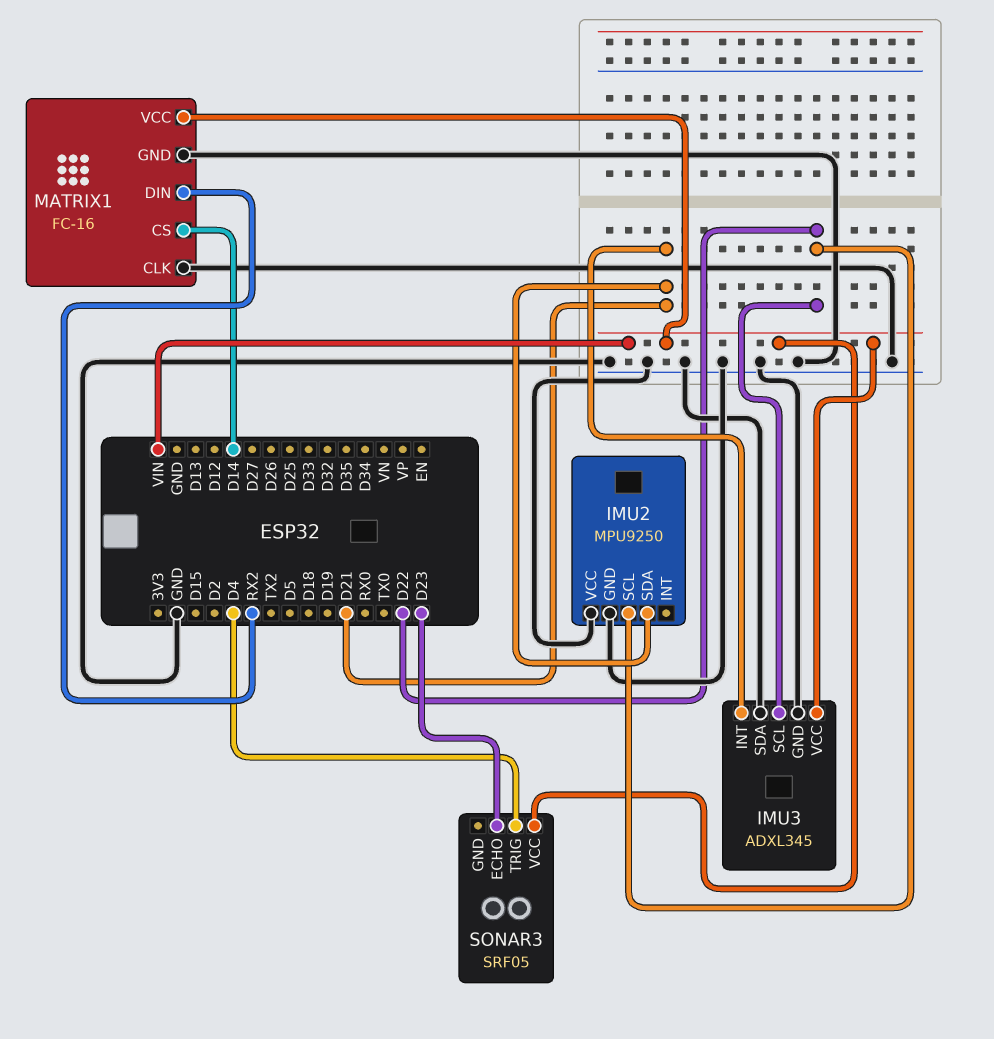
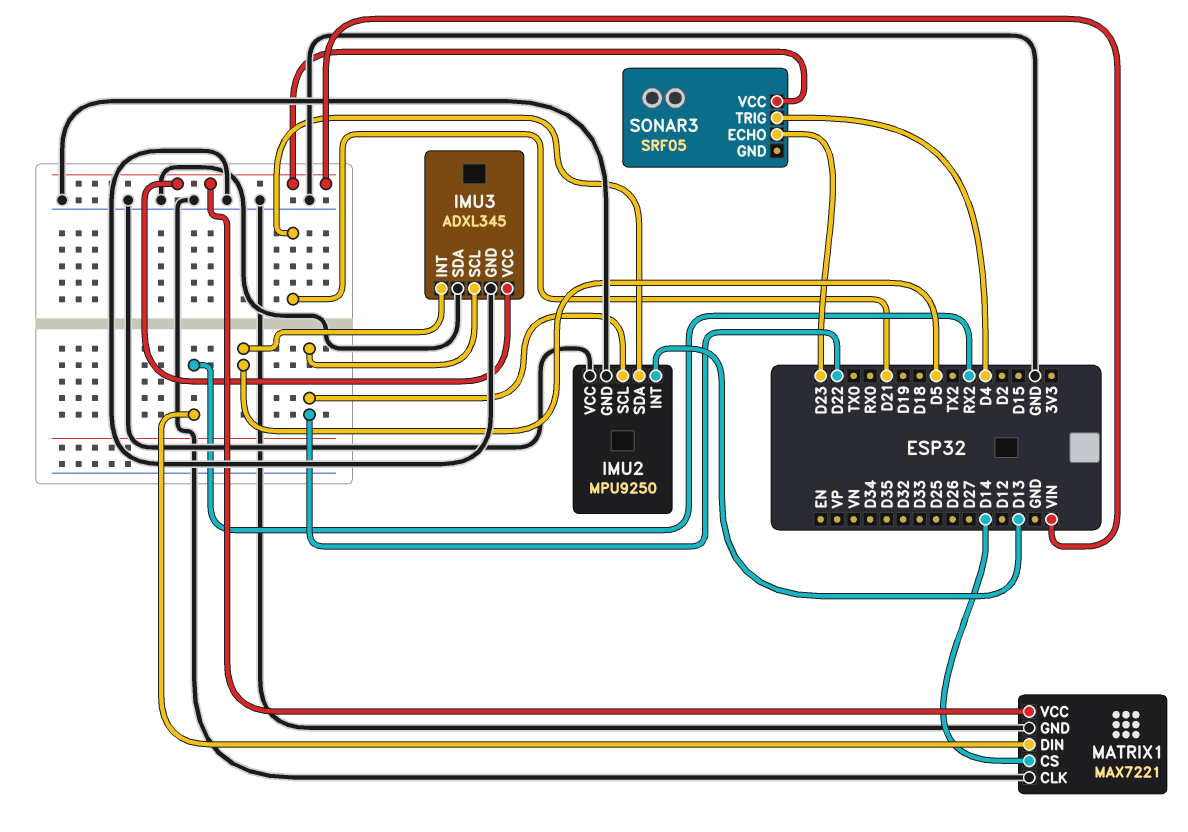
IMU2 pin INT: none -> D13
IMU3 pin INT: D21 -> D5
MATRIX1: FC-16 -> MAX7221

